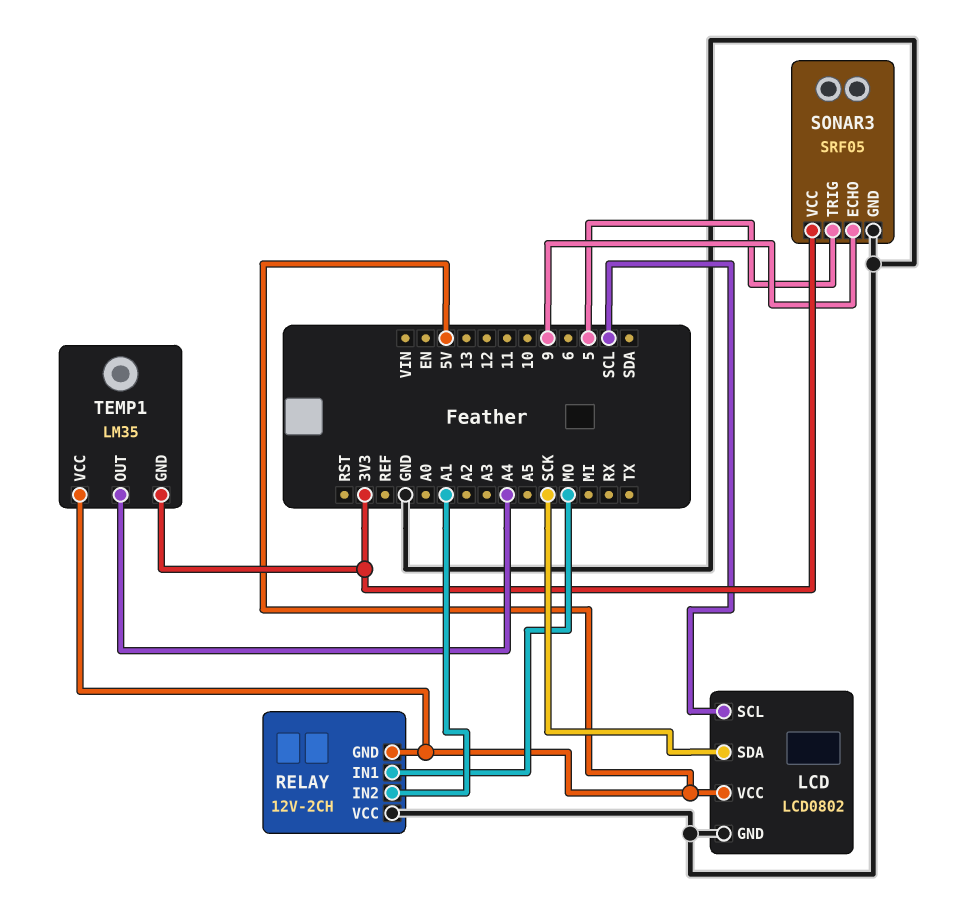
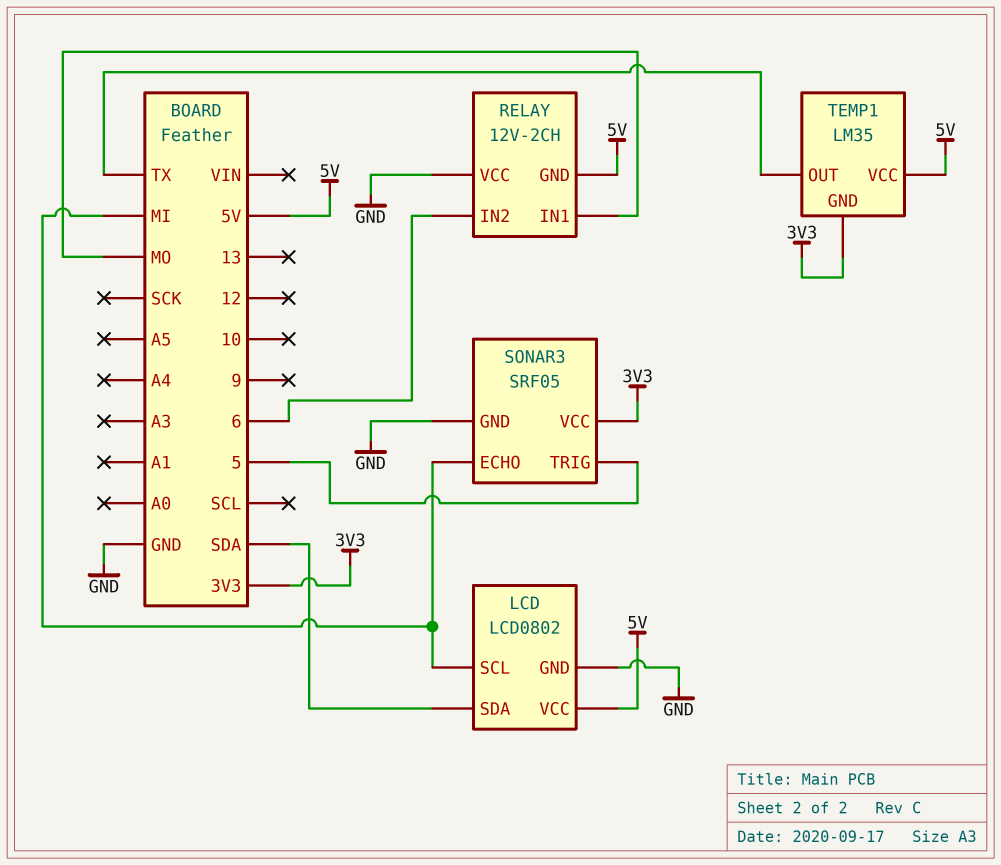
LCD pin SCL: SCL -> MI
LCD pin SDA: SCK -> SDA
RELAY pin IN2: A1 -> 6
SONAR3 pin ECHO: 9 -> MI
TEMP1 pin OUT: A4 -> TX

